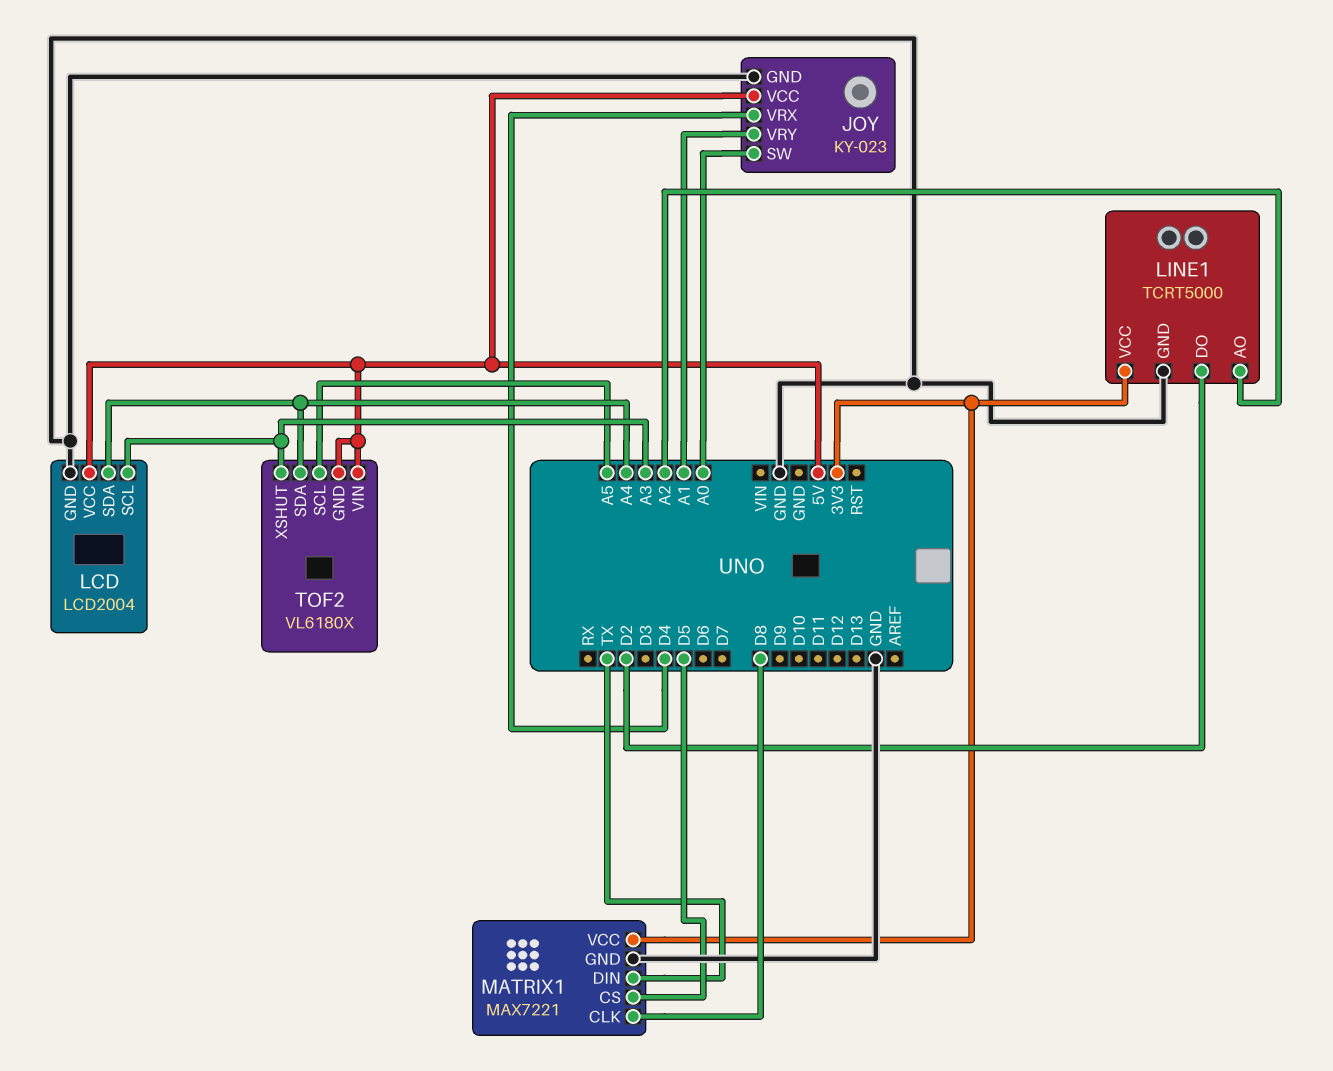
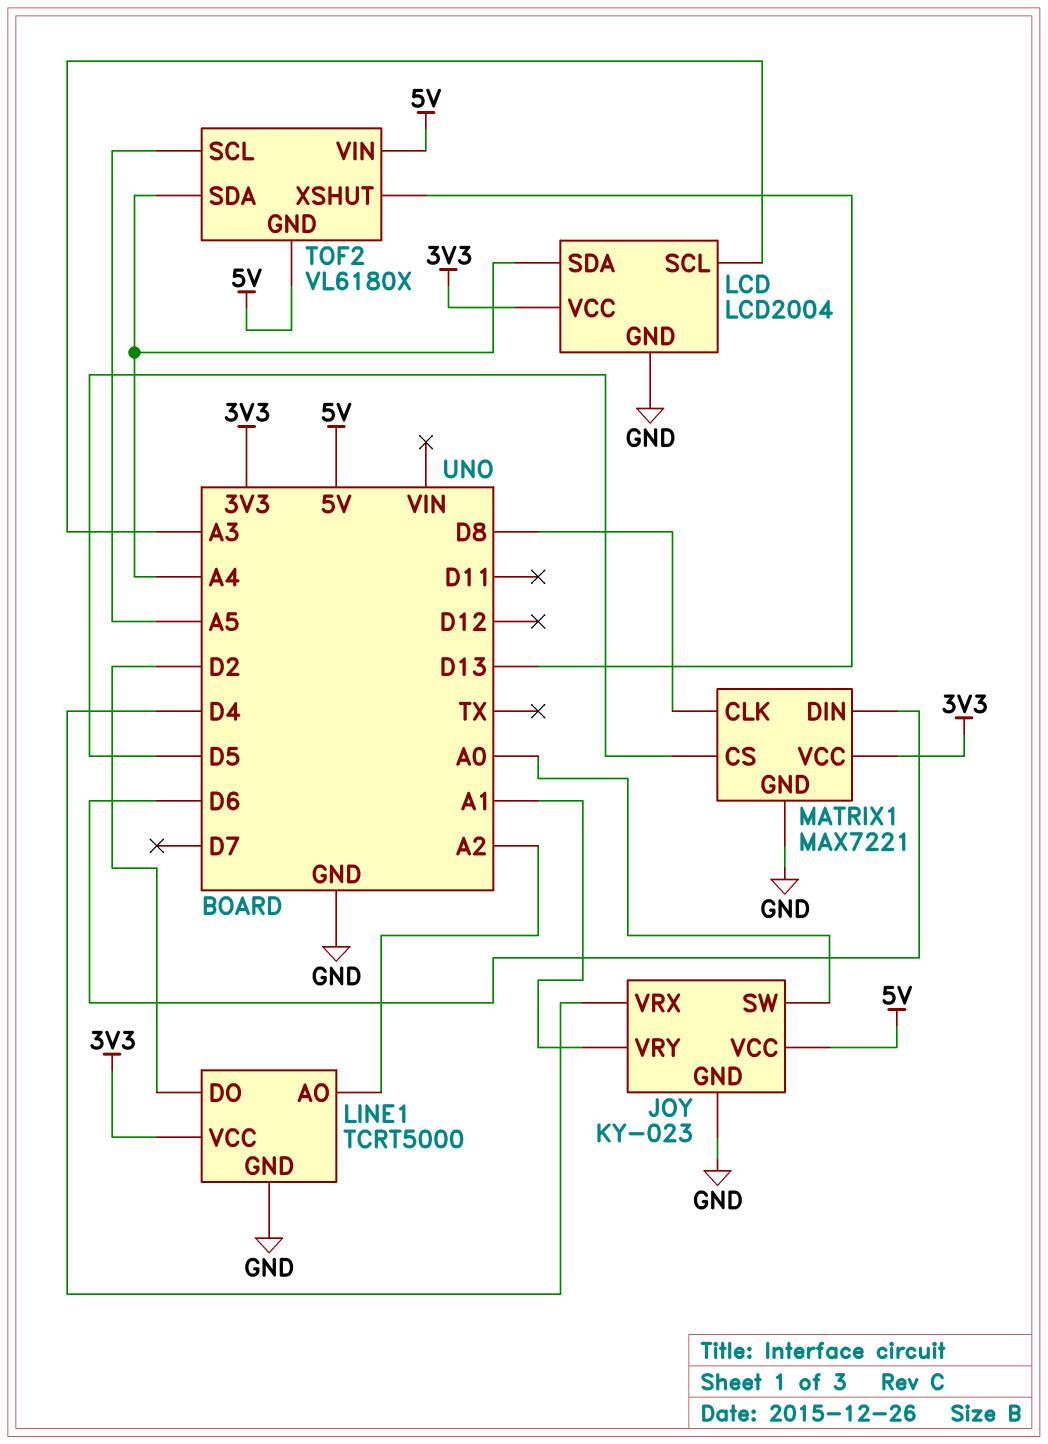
LCD pin VCC: 5V -> 3V3
MATRIX1 pin DIN: TX -> D6
TOF2 pin XSHUT: A3 -> D13

